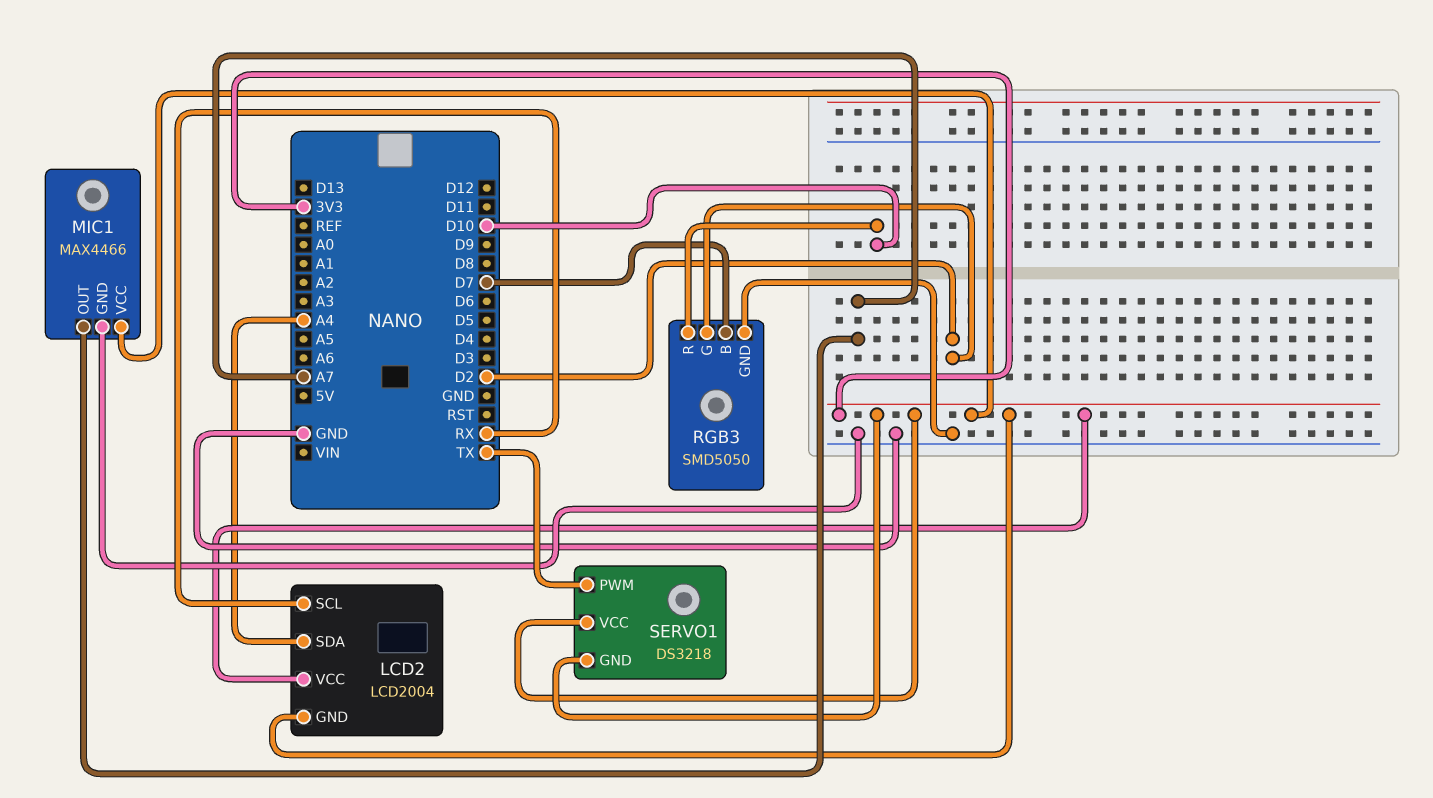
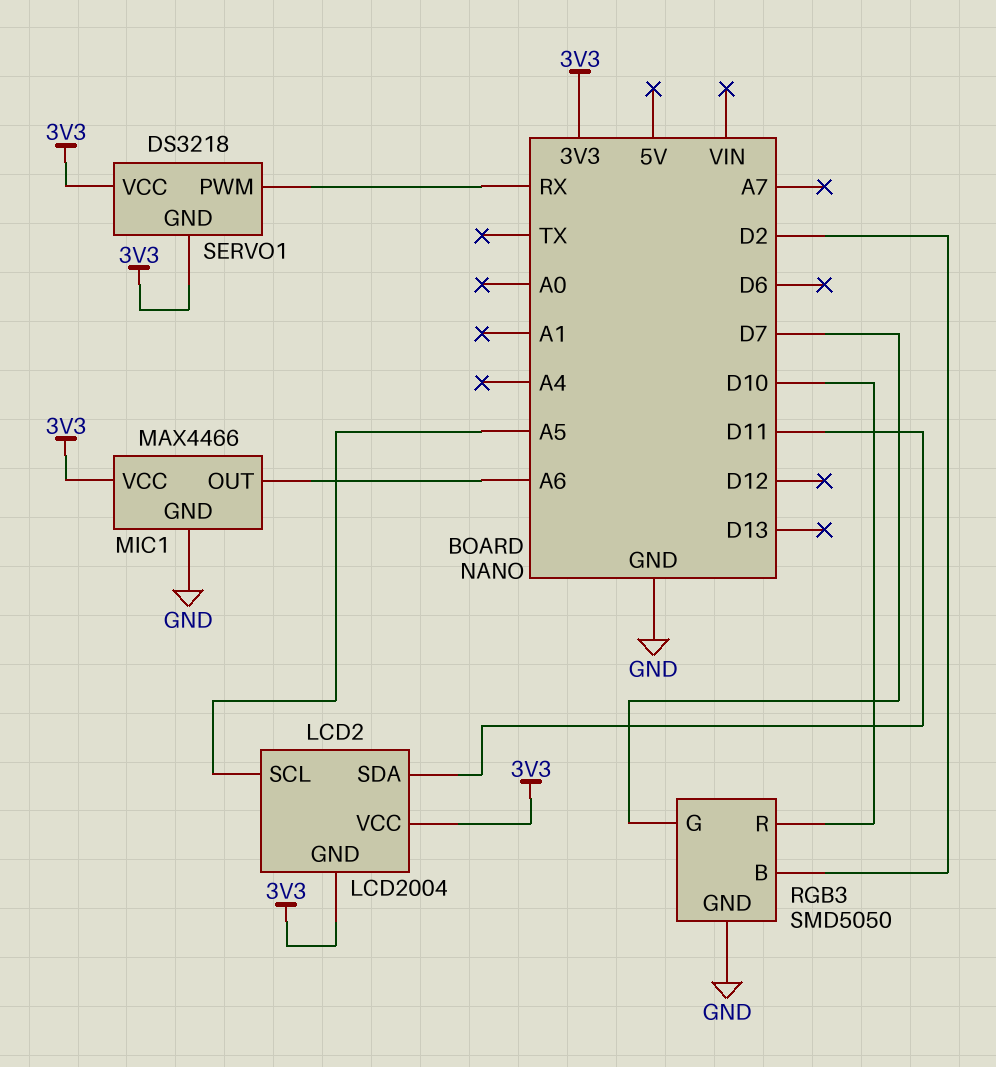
LCD2 pin SCL: RX -> A5
LCD2 pin SDA: A4 -> D11
MIC1 pin OUT: A7 -> A6
RGB3 pin B: D7 -> D2
RGB3 pin G: D2 -> D7
SERVO1 pin PWM: TX -> RX

